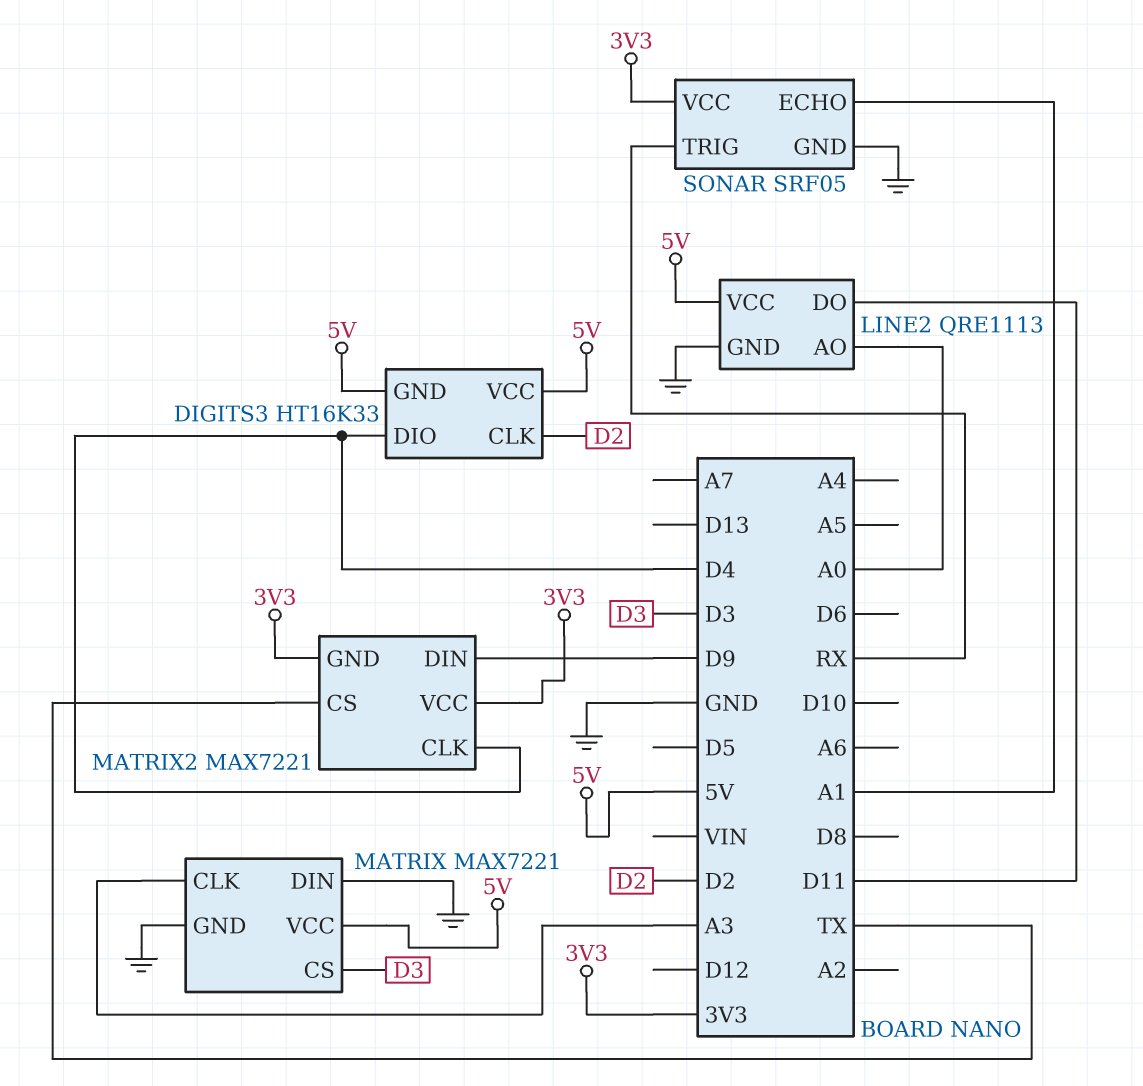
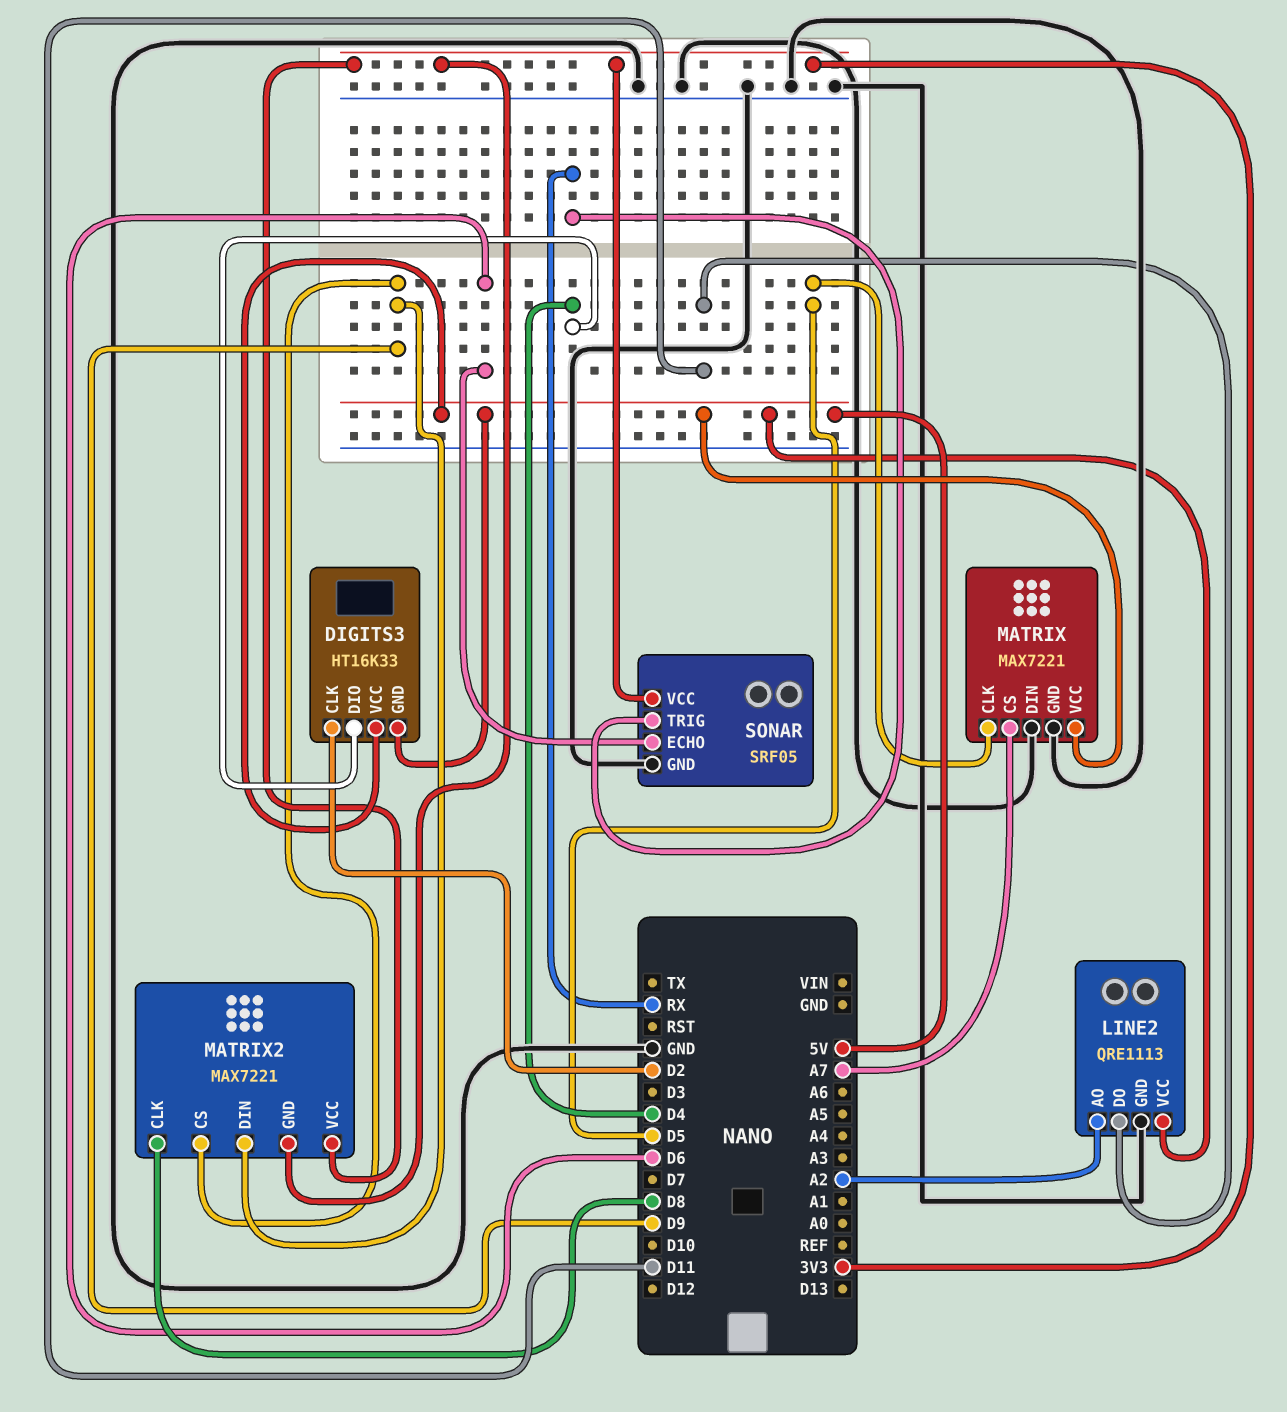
LINE2 pin AO: A0 -> A2
MATRIX pin CLK: A3 -> D5
MATRIX pin CS: D3 -> A7
MATRIX2 pin CLK: D4 -> D8
MATRIX2 pin CS: TX -> D9
SONAR pin ECHO: A1 -> D6

